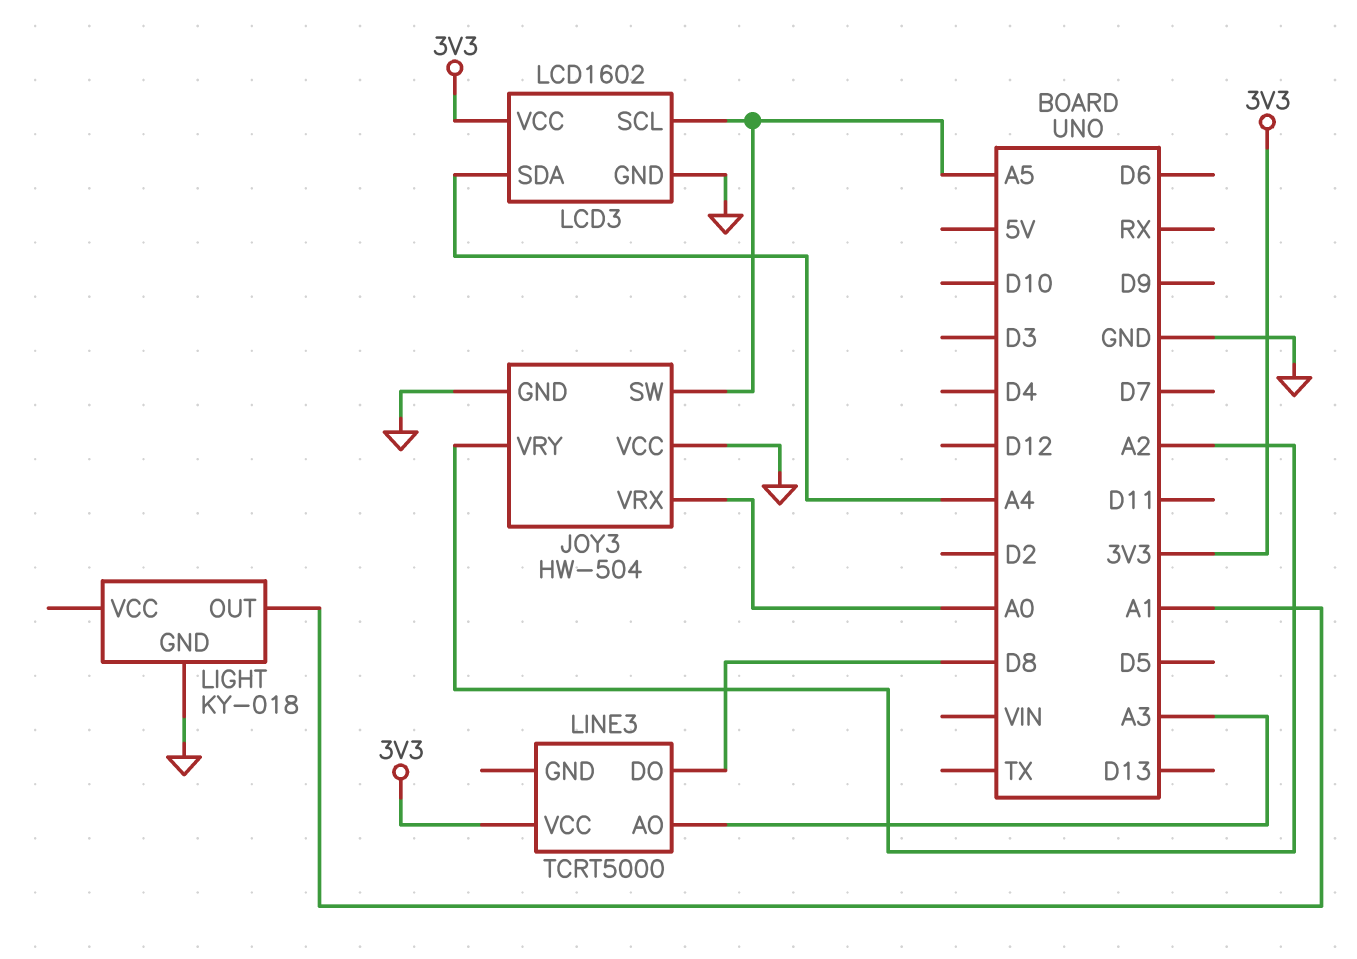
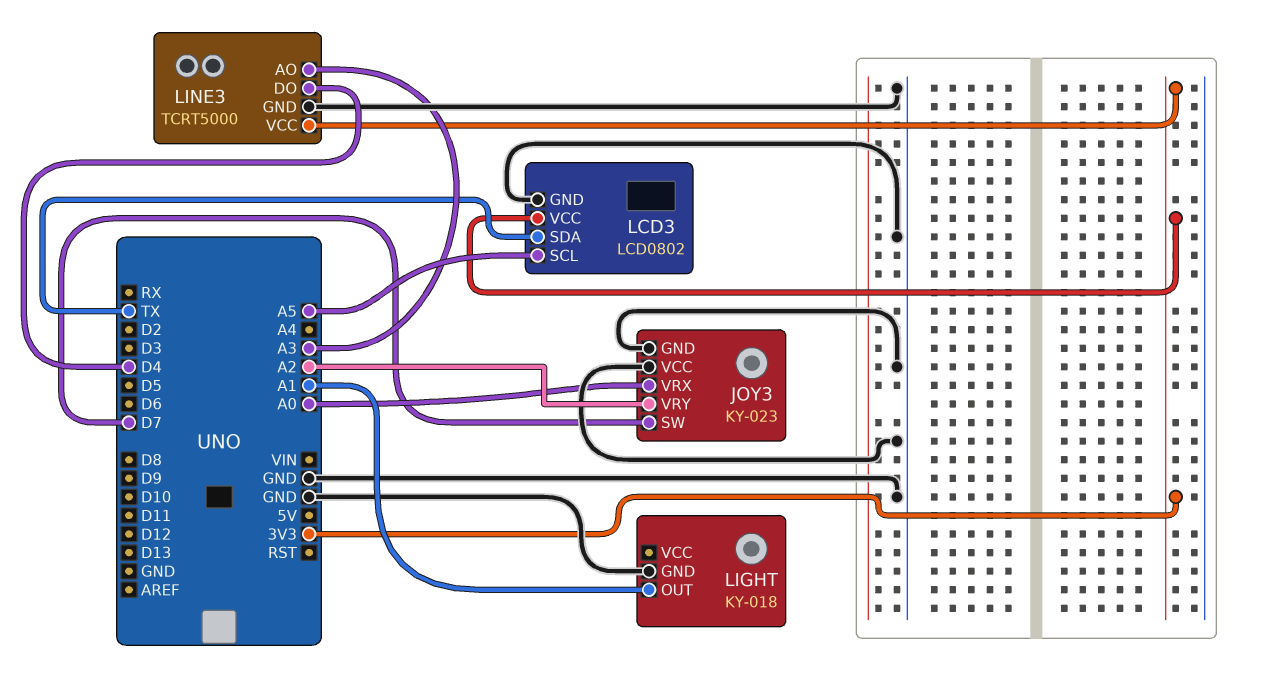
JOY3: HW-504 -> KY-023
JOY3 pin SW: A5 -> D7
LCD3: LCD1602 -> LCD0802
LCD3 pin SDA: A4 -> TX
LINE3 pin DO: D8 -> D4
LINE3 pin GND: none -> GND

